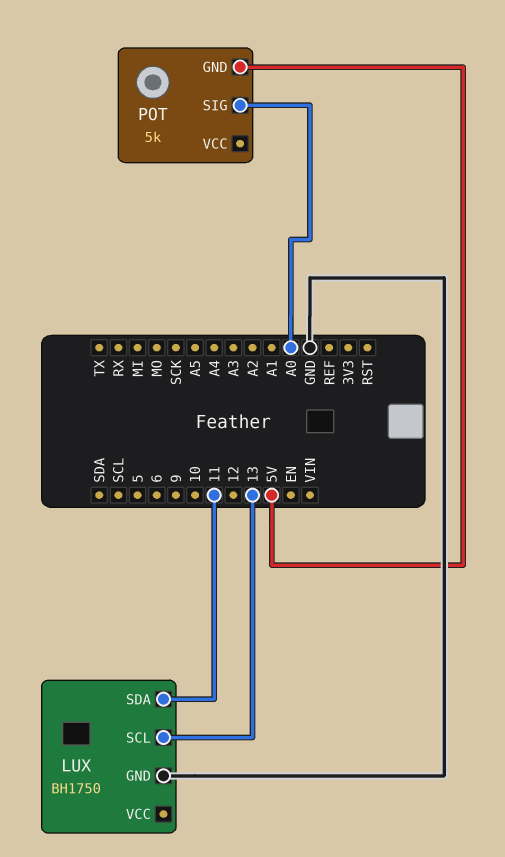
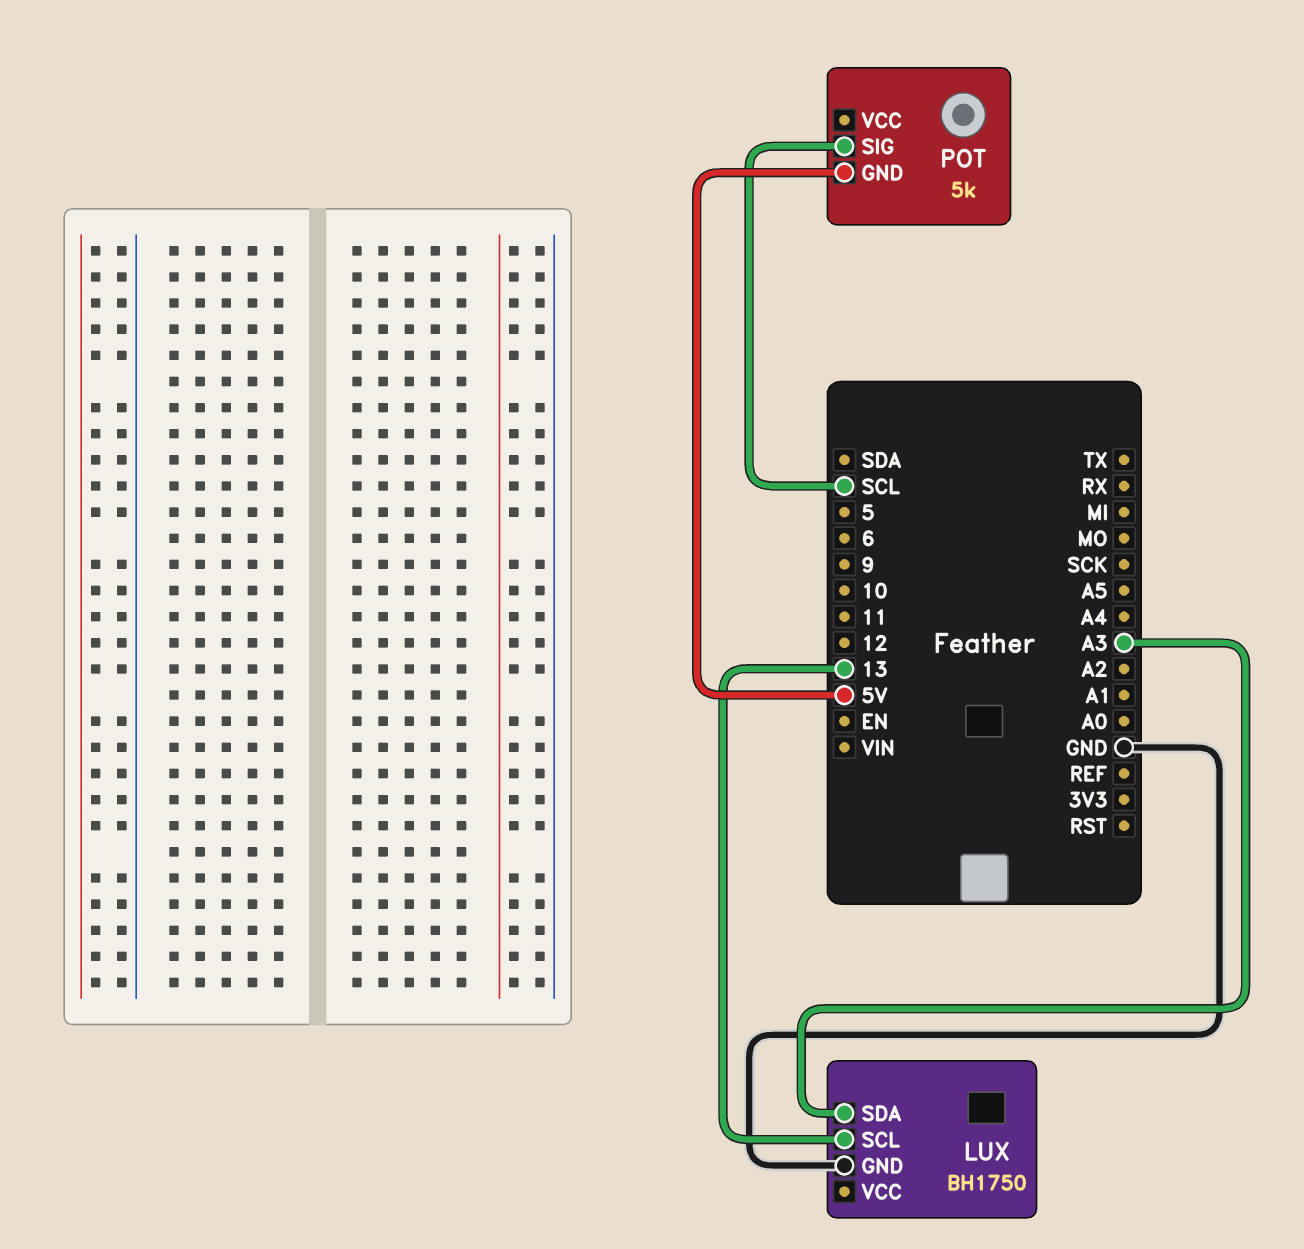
LUX pin SDA: 11 -> A3
POT pin SIG: A0 -> SCL

